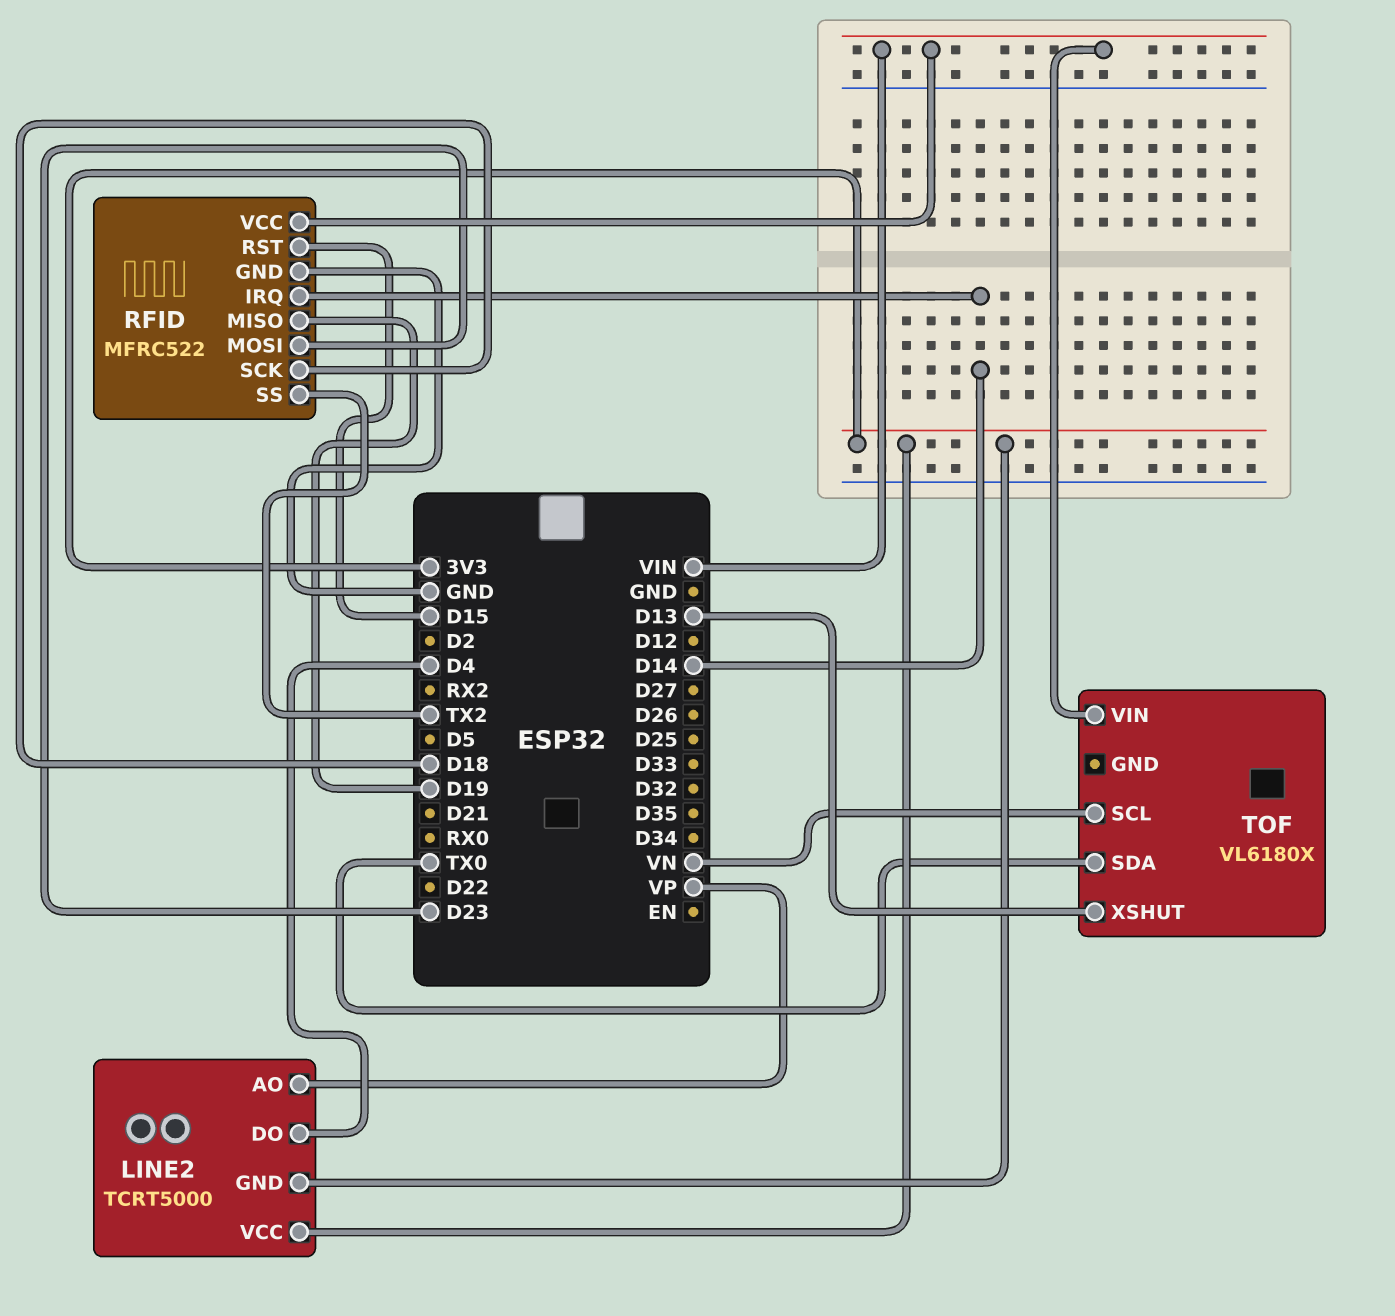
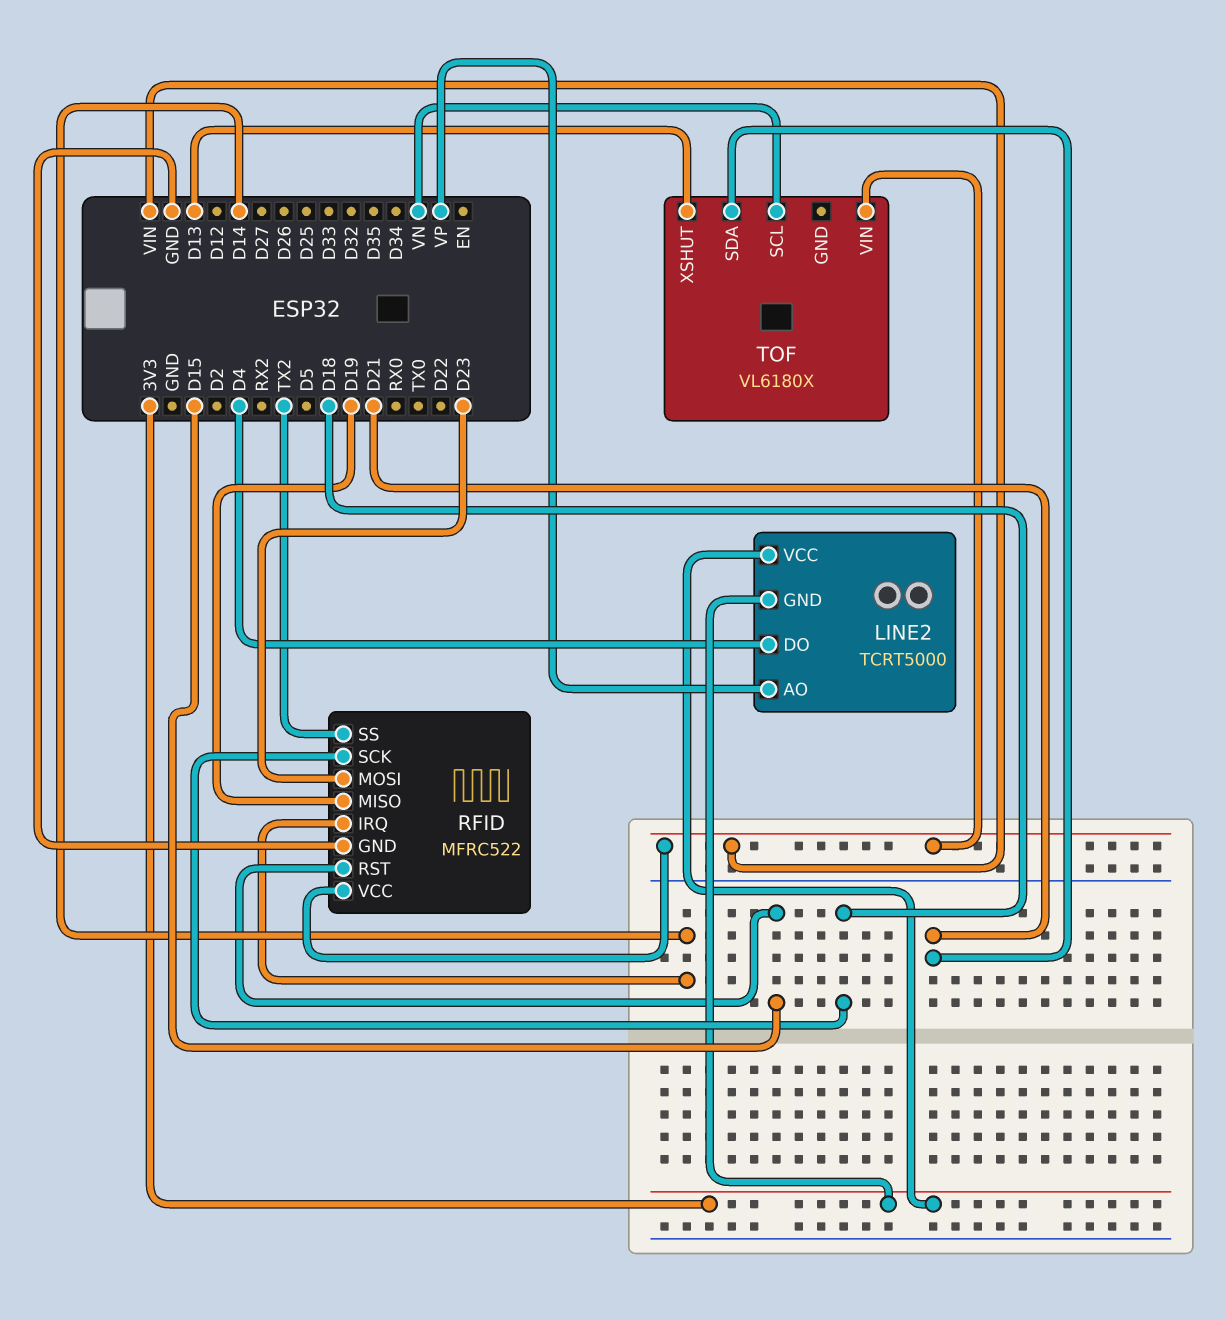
TOF pin SDA: TX0 -> D21

